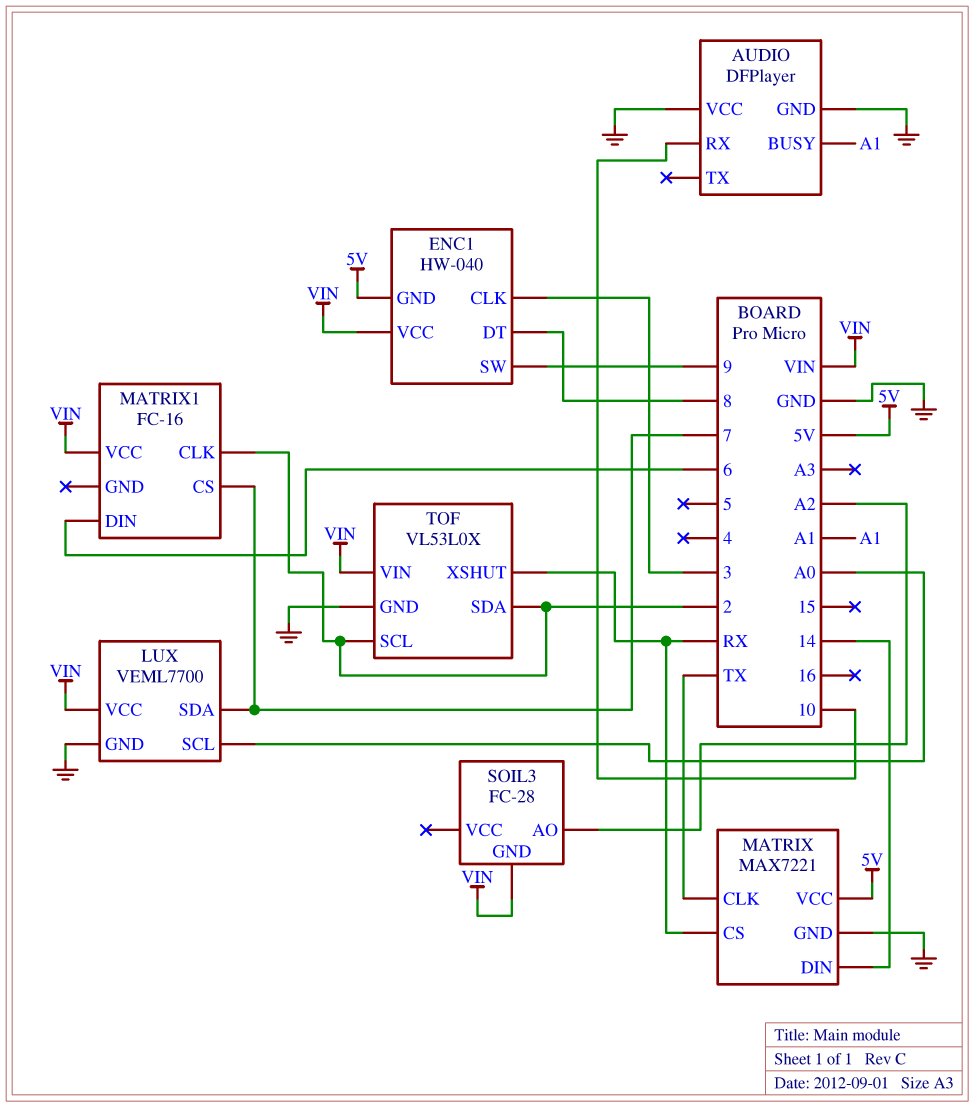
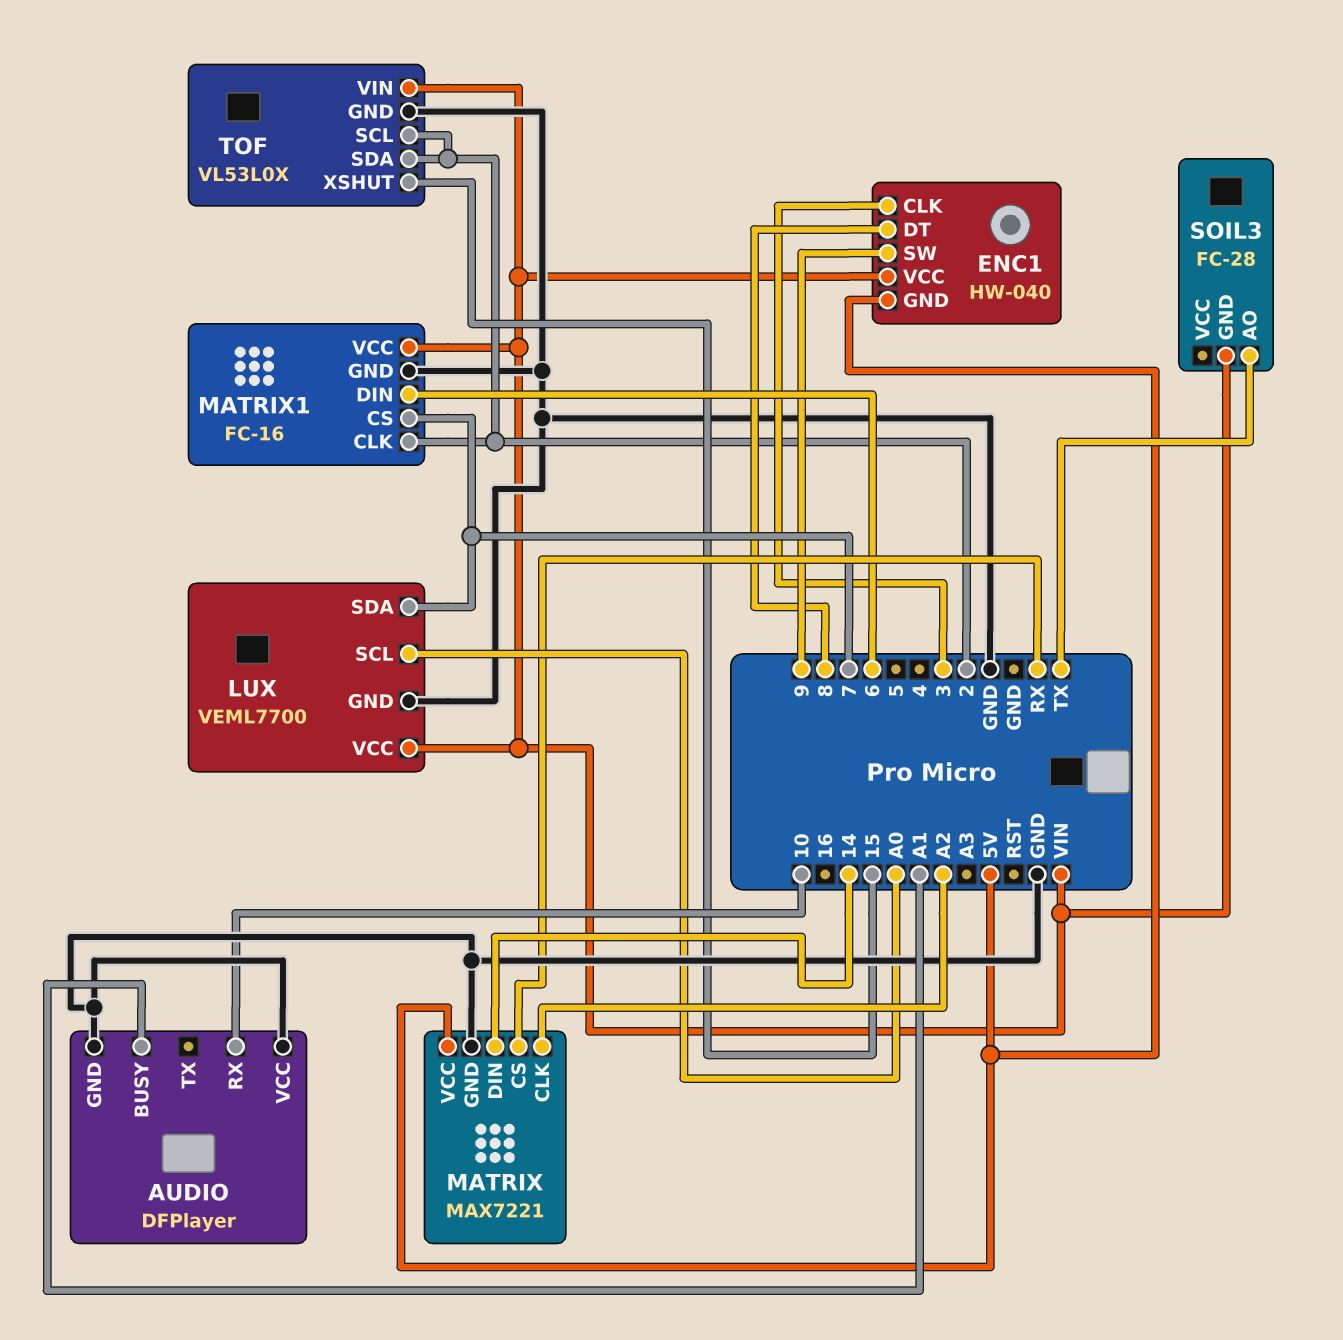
MATRIX pin CLK: TX -> A2
MATRIX1 pin GND: none -> GND
SOIL3 pin AO: A2 -> TX
TOF pin XSHUT: RX -> 15

